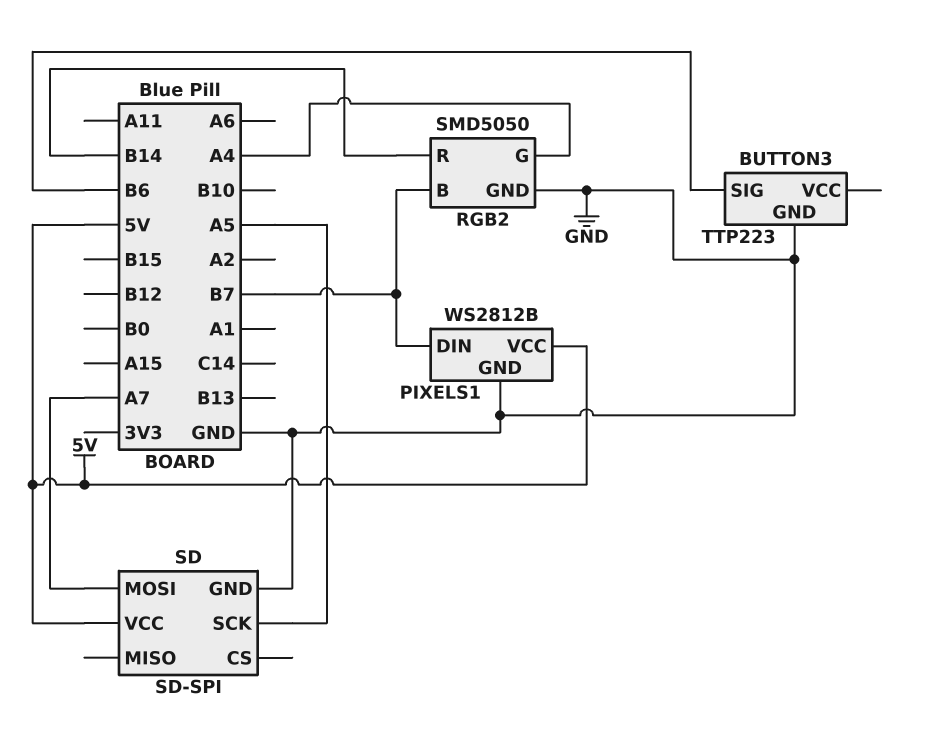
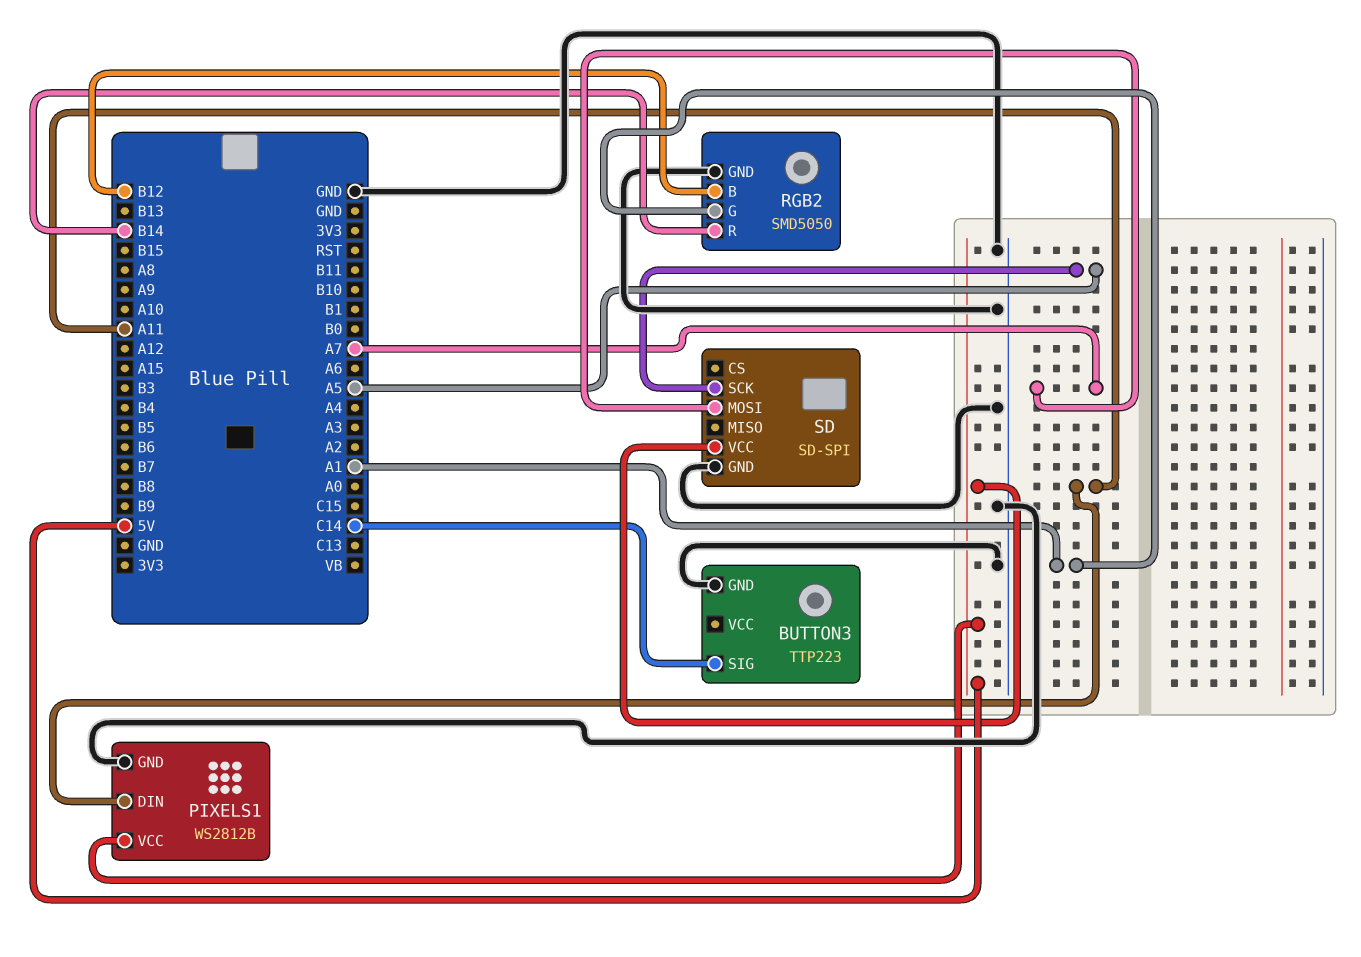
BUTTON3 pin SIG: B6 -> C14
PIXELS1 pin DIN: B7 -> A11
RGB2 pin B: B7 -> B12
RGB2 pin G: A4 -> A1

